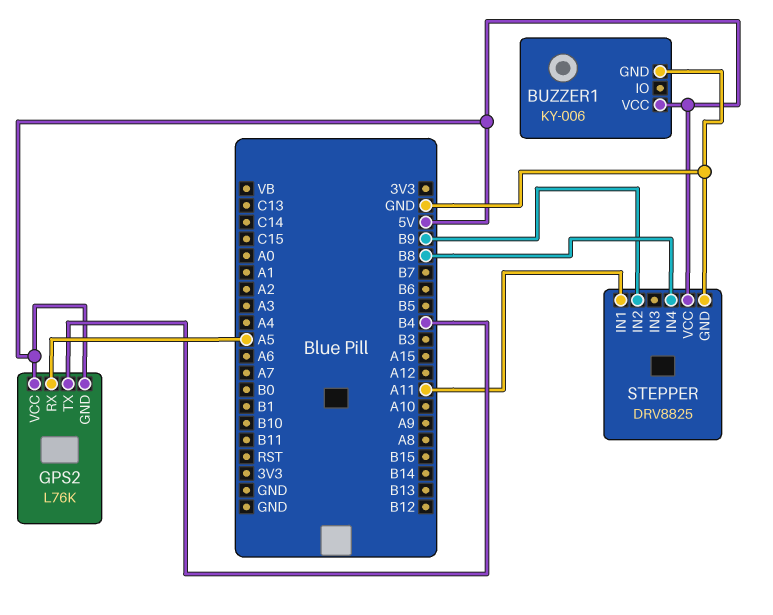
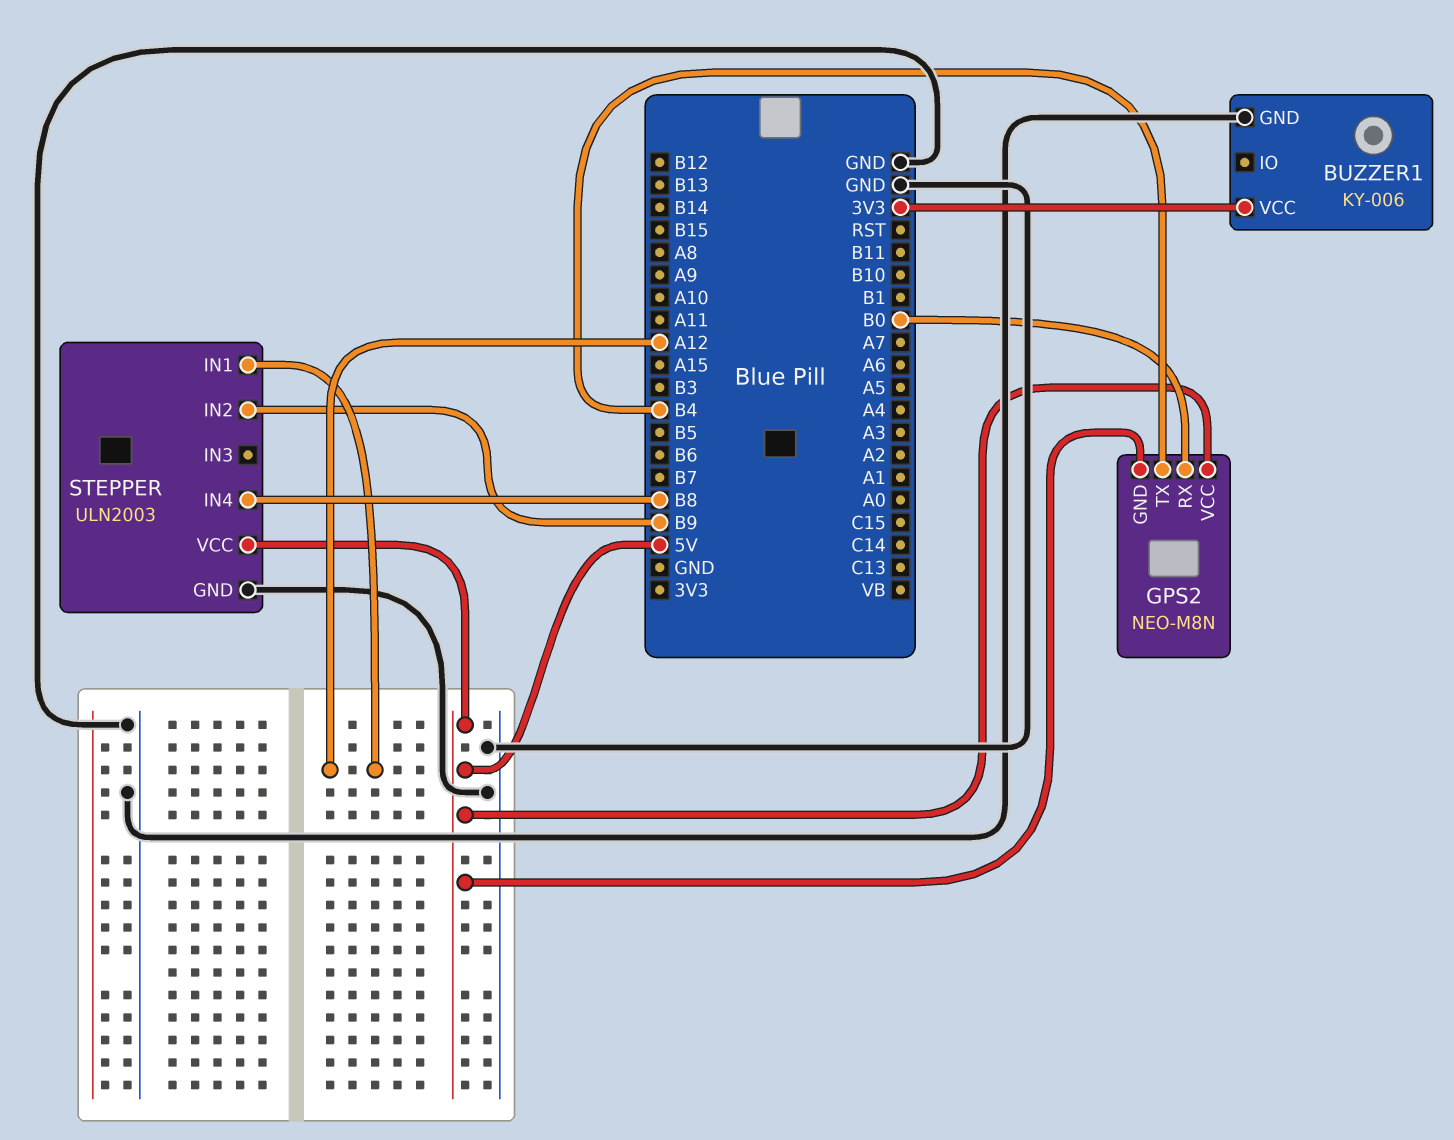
BUZZER1 pin VCC: 5V -> 3V3
GPS2: L76K -> NEO-M8N
GPS2 pin RX: A5 -> B0
STEPPER: DRV8825 -> ULN2003
STEPPER pin IN1: A11 -> A12

